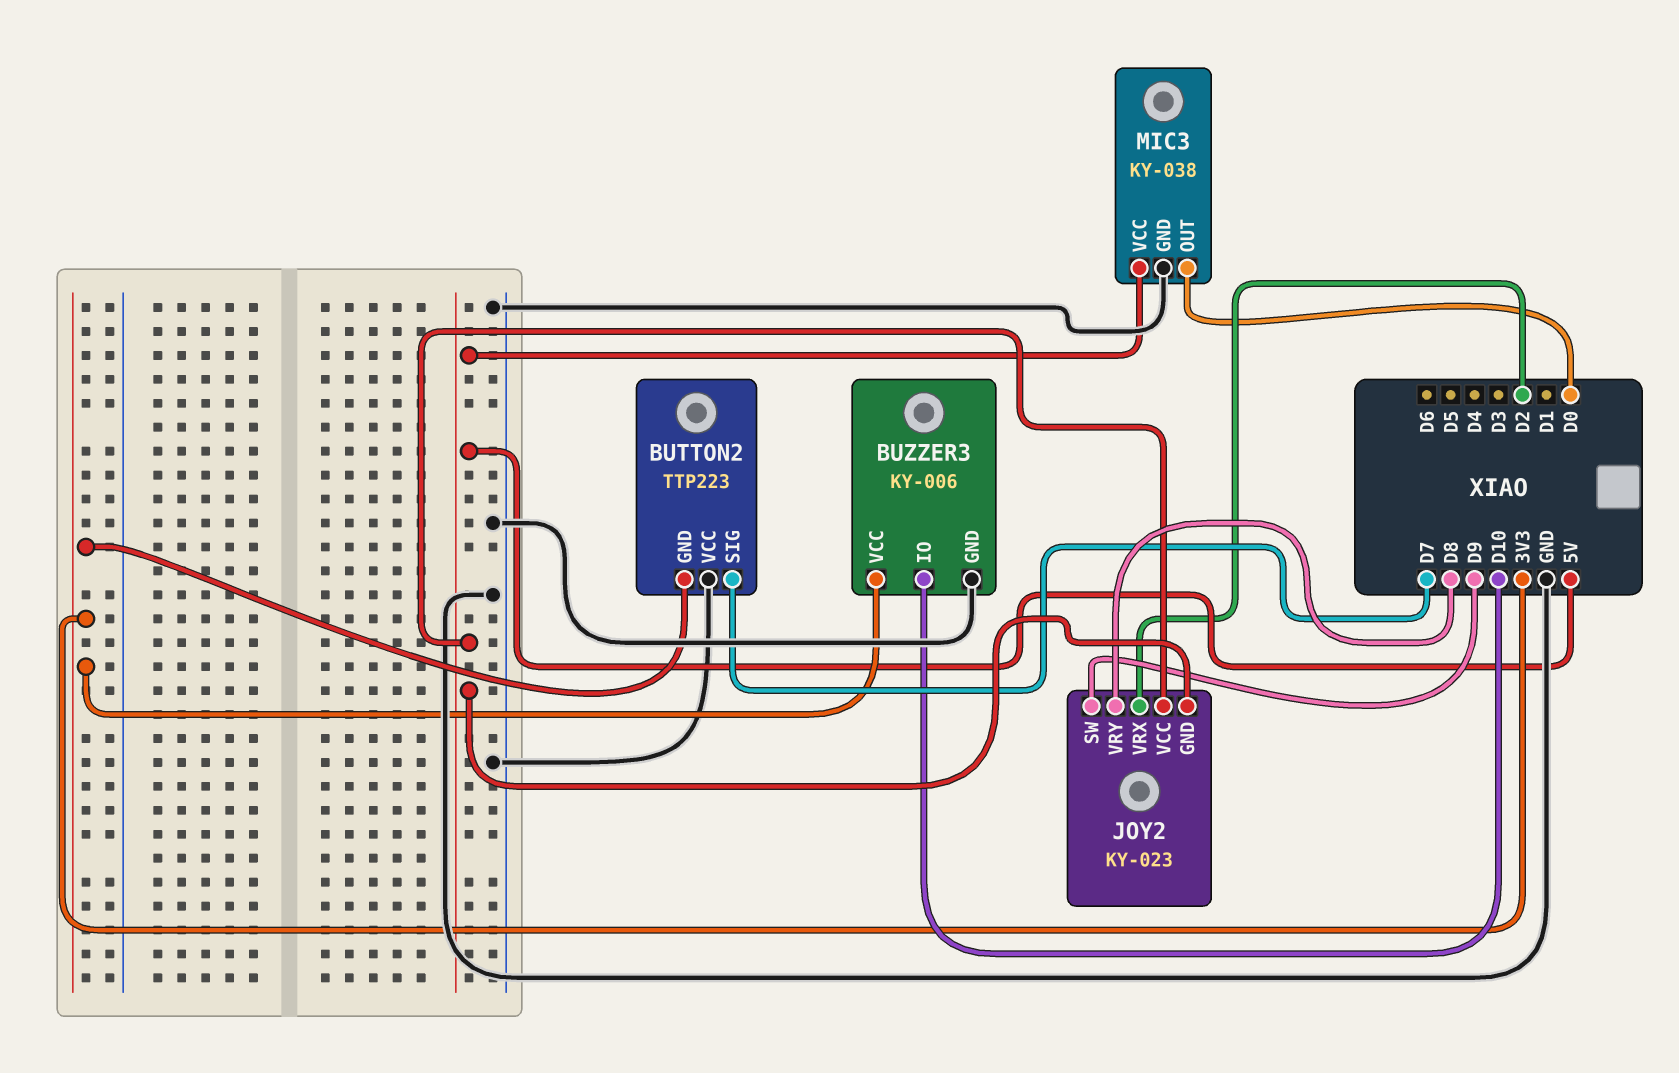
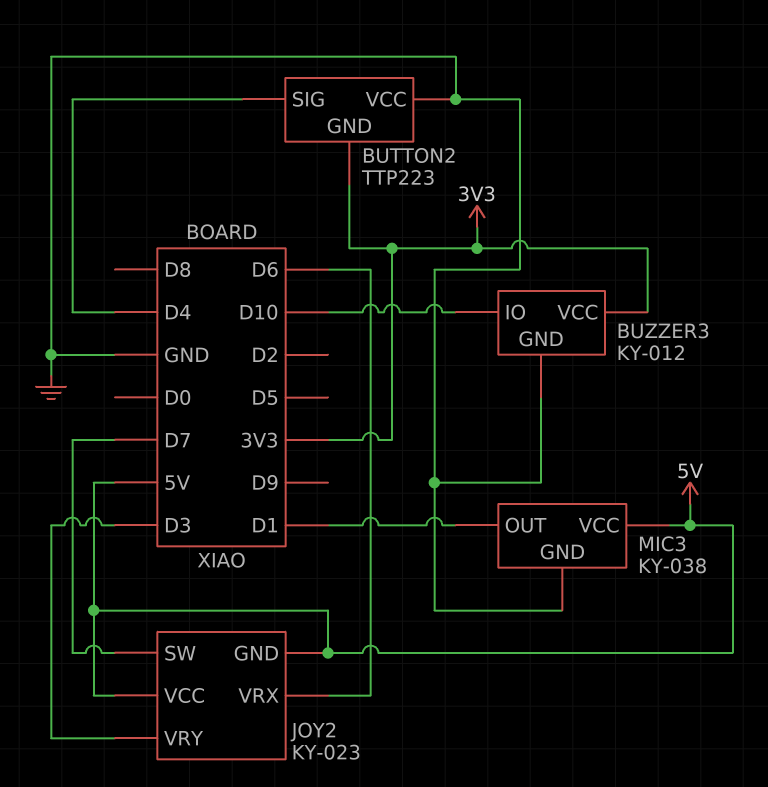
BUTTON2 pin SIG: D7 -> D4
BUZZER3: KY-006 -> KY-012
JOY2 pin SW: D9 -> D7
JOY2 pin VRX: D2 -> D6
JOY2 pin VRY: D8 -> D3
MIC3 pin OUT: D0 -> D1

